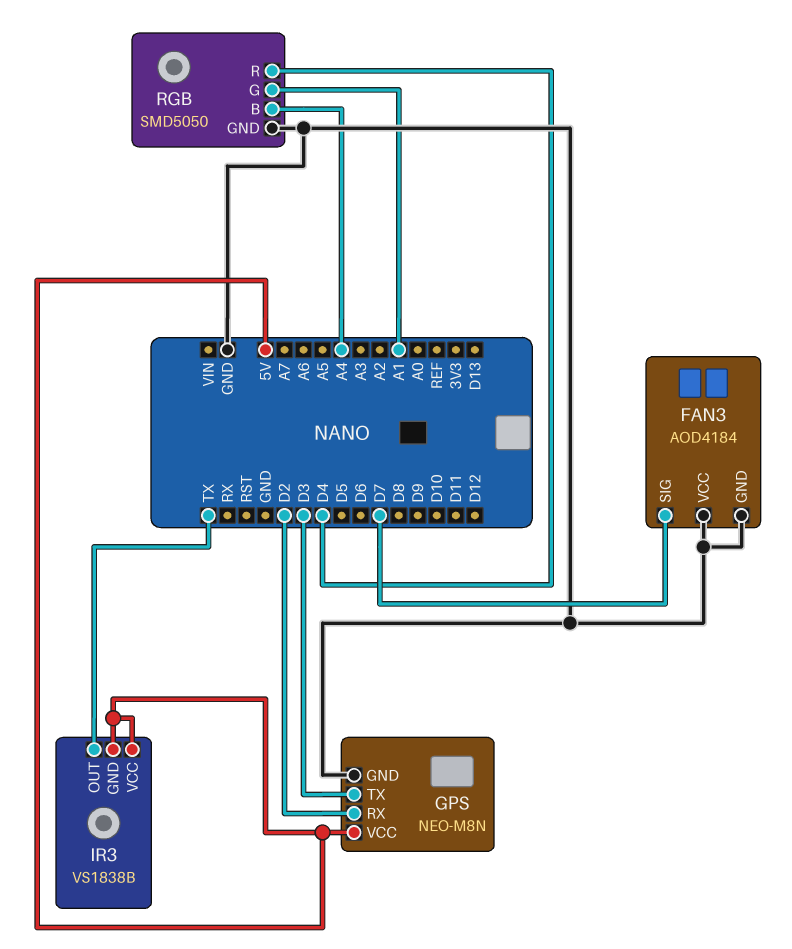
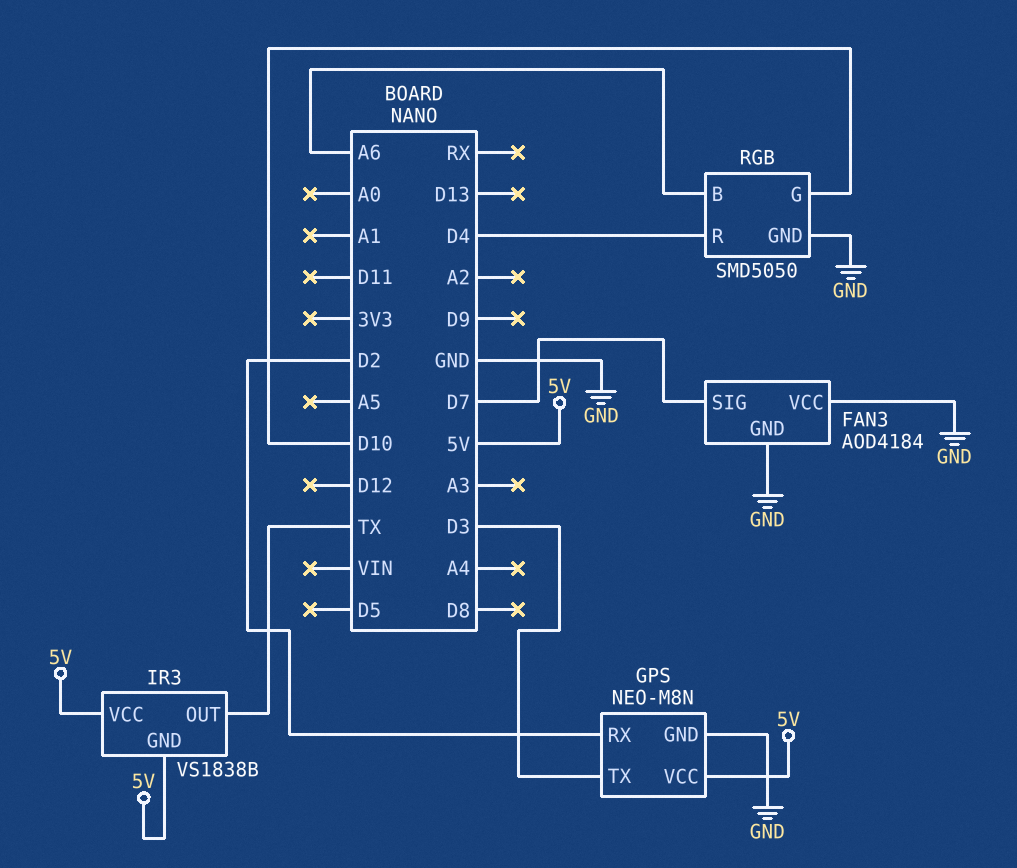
RGB pin B: A4 -> A6
RGB pin G: A1 -> D10

